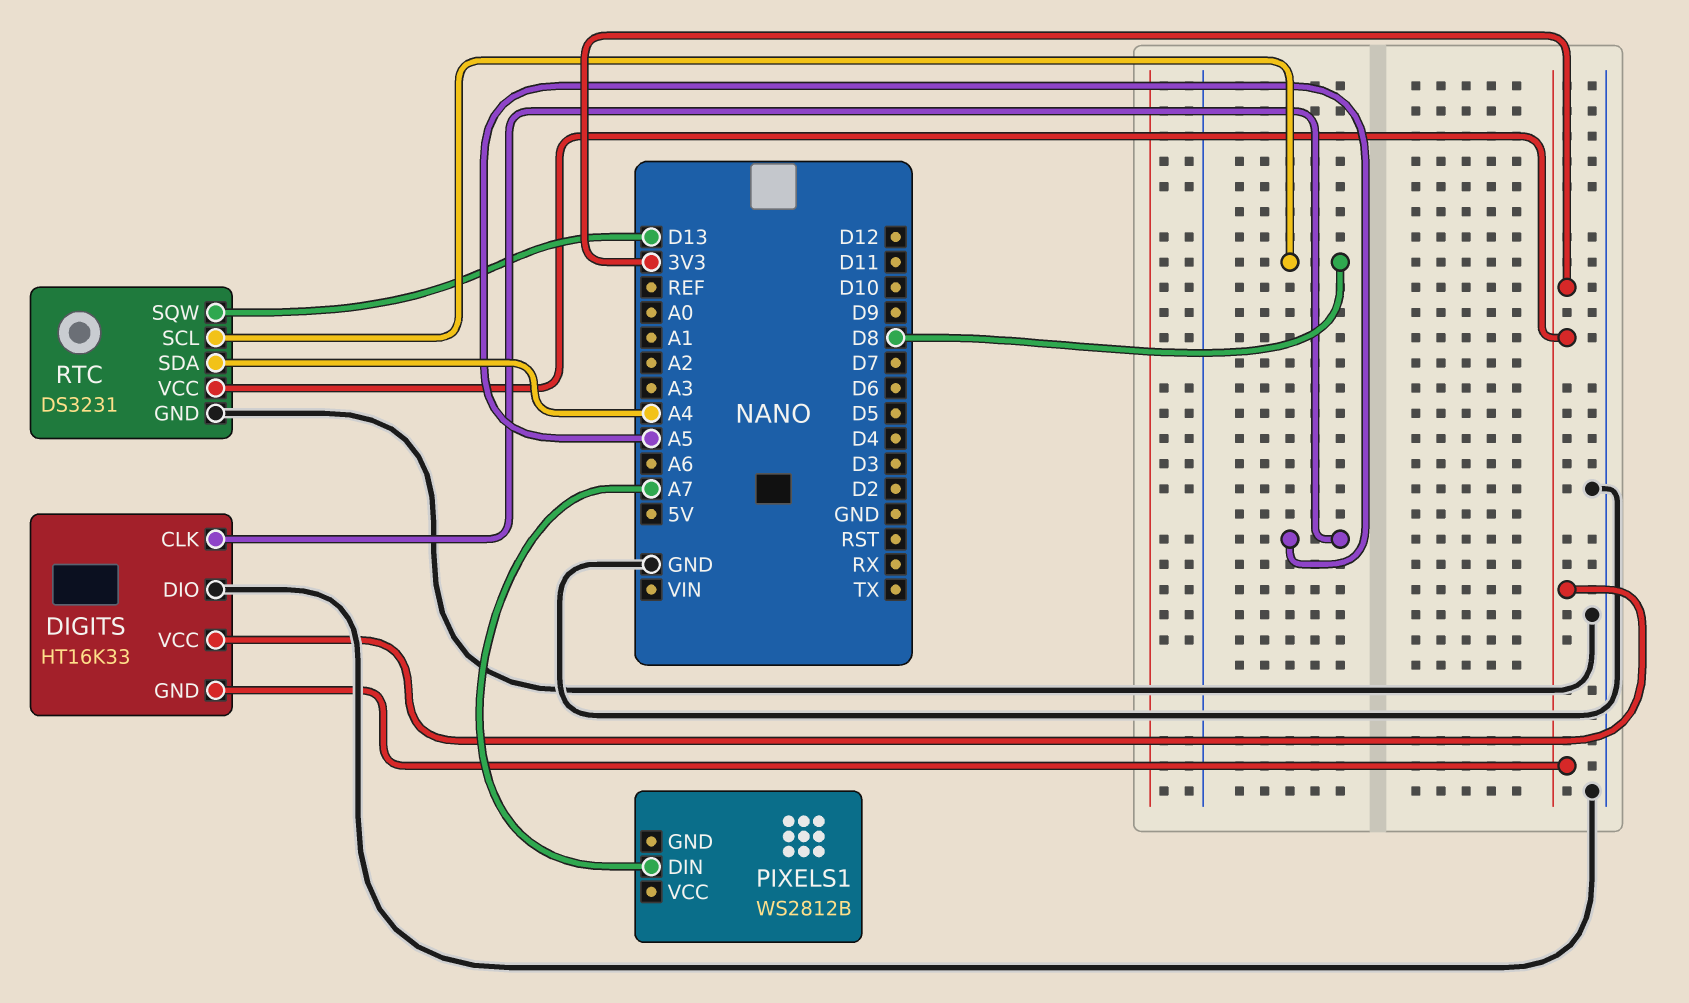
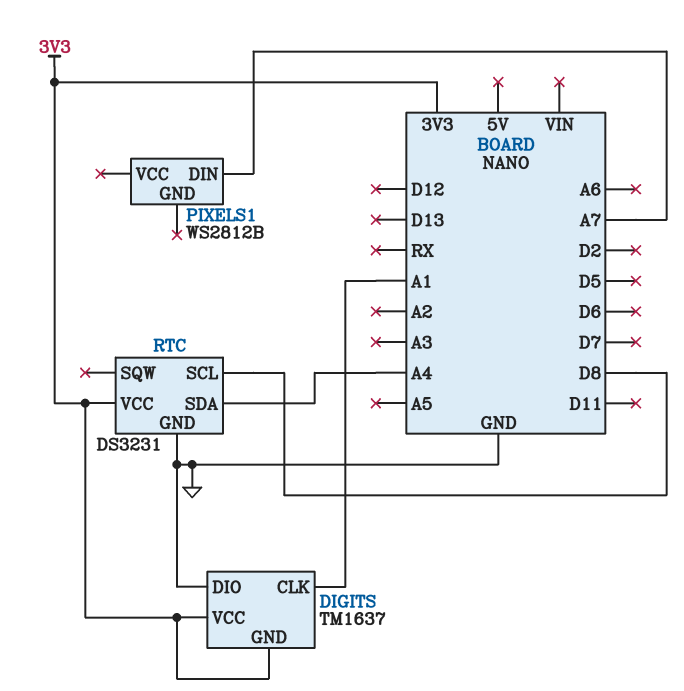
DIGITS: HT16K33 -> TM1637
DIGITS pin CLK: A5 -> A1
RTC pin SQW: D13 -> none

